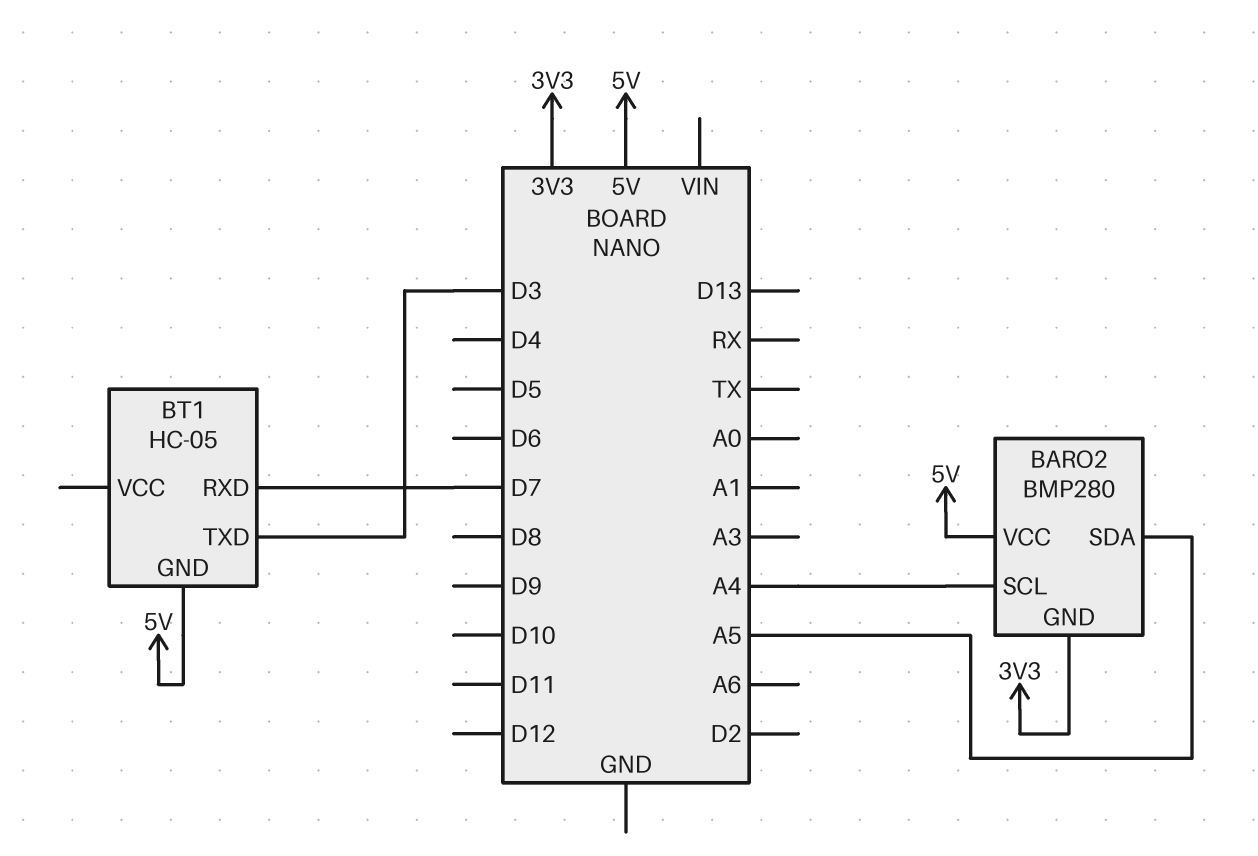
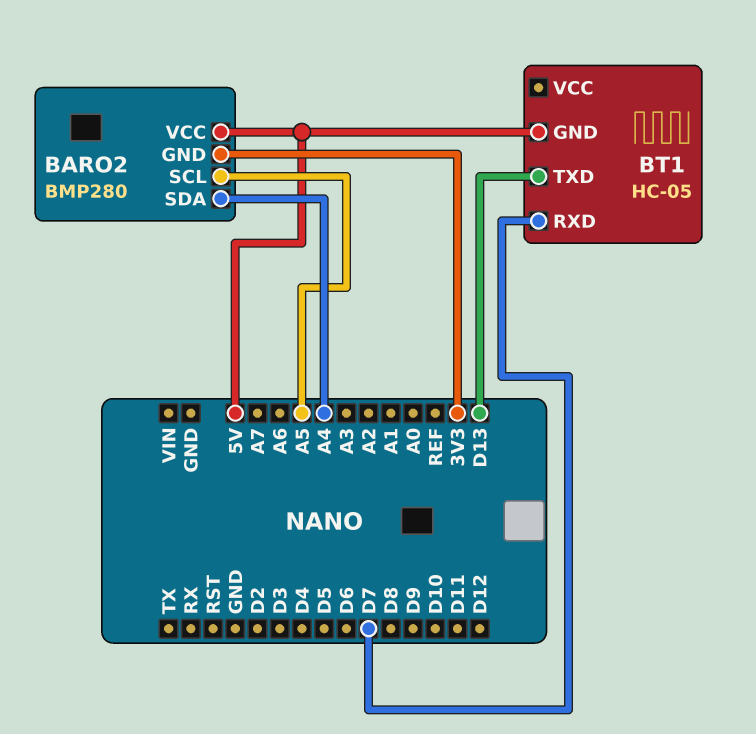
BARO2 pin SCL: A4 -> A5
BARO2 pin SDA: A5 -> A4
BT1 pin TXD: D3 -> D13

